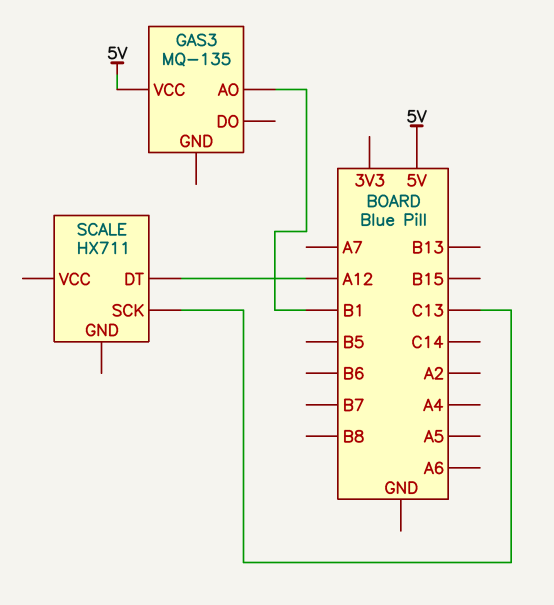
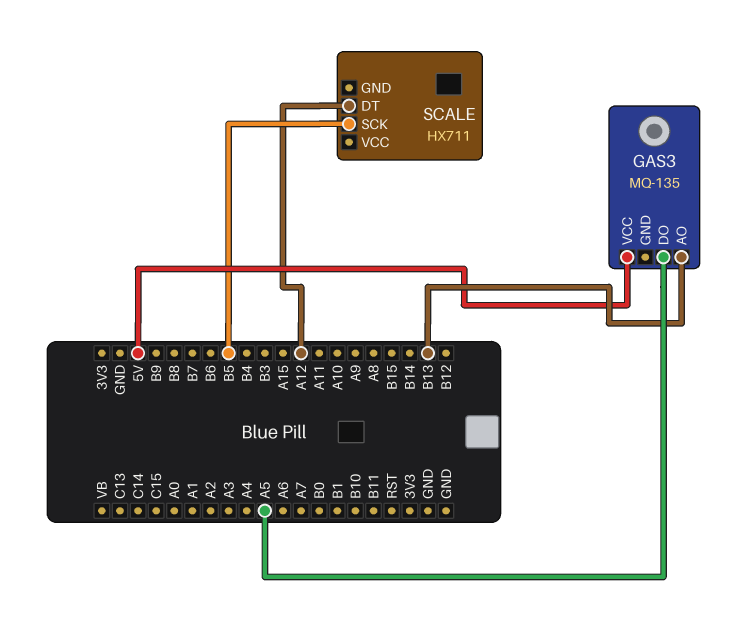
GAS3 pin AO: B1 -> B13
GAS3 pin DO: none -> A5
SCALE pin SCK: C13 -> B5

